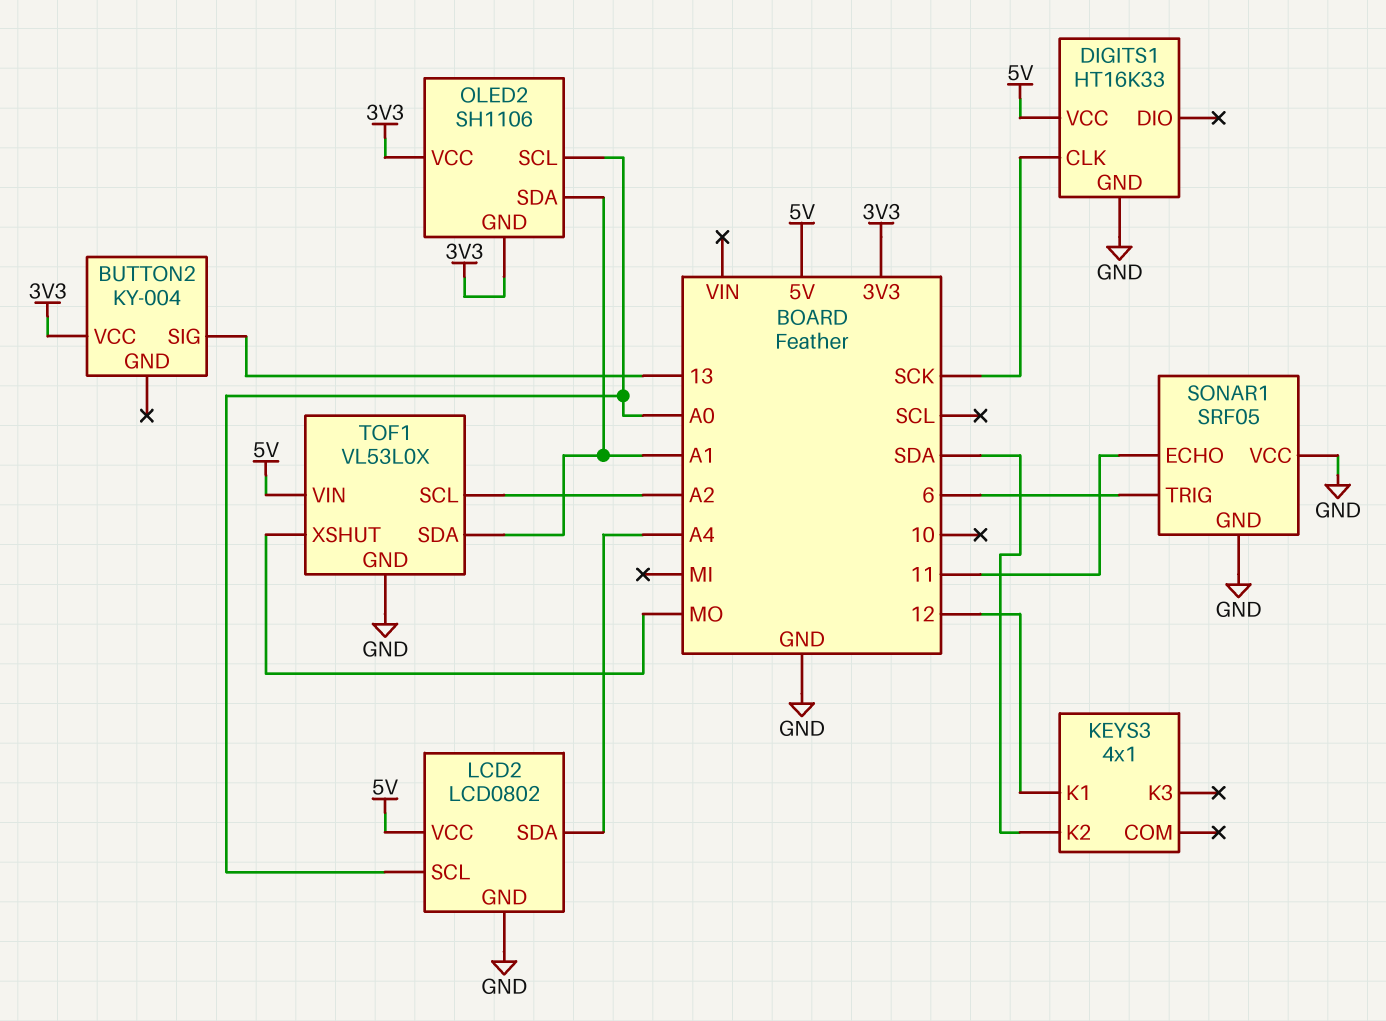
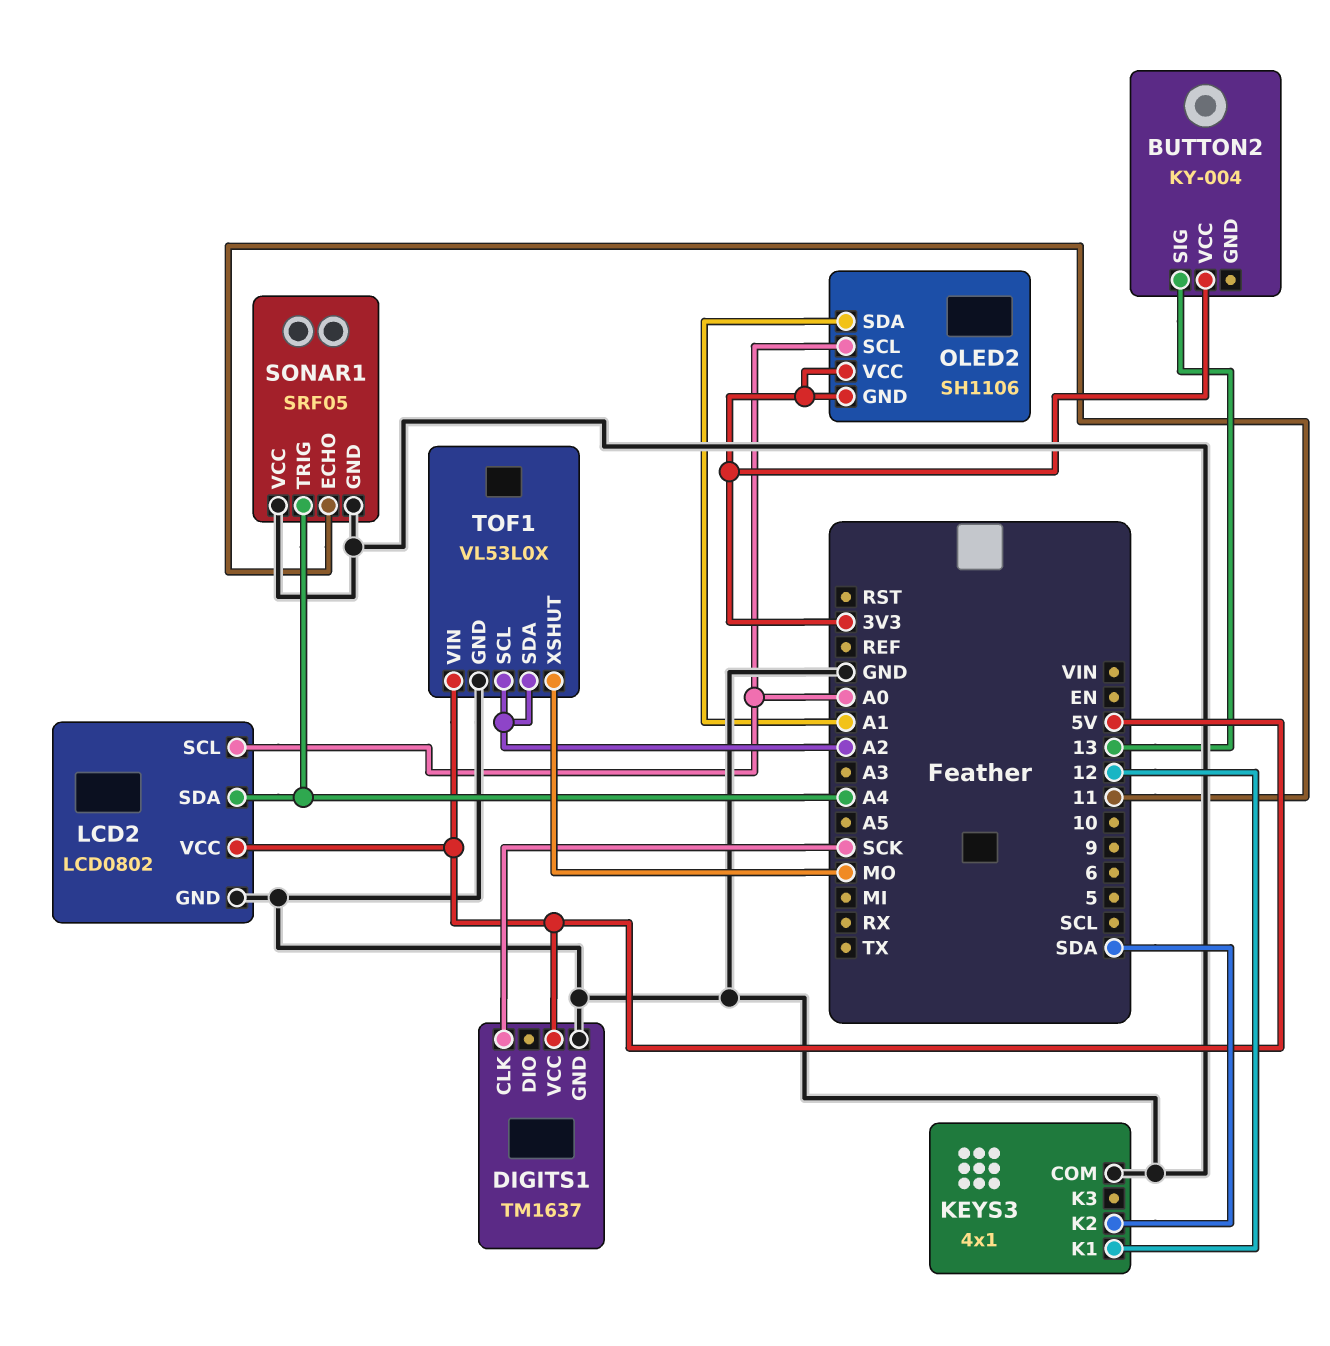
DIGITS1: HT16K33 -> TM1637
KEYS3 pin COM: none -> GND
SONAR1 pin TRIG: 6 -> A4
TOF1 pin SDA: A1 -> A2

